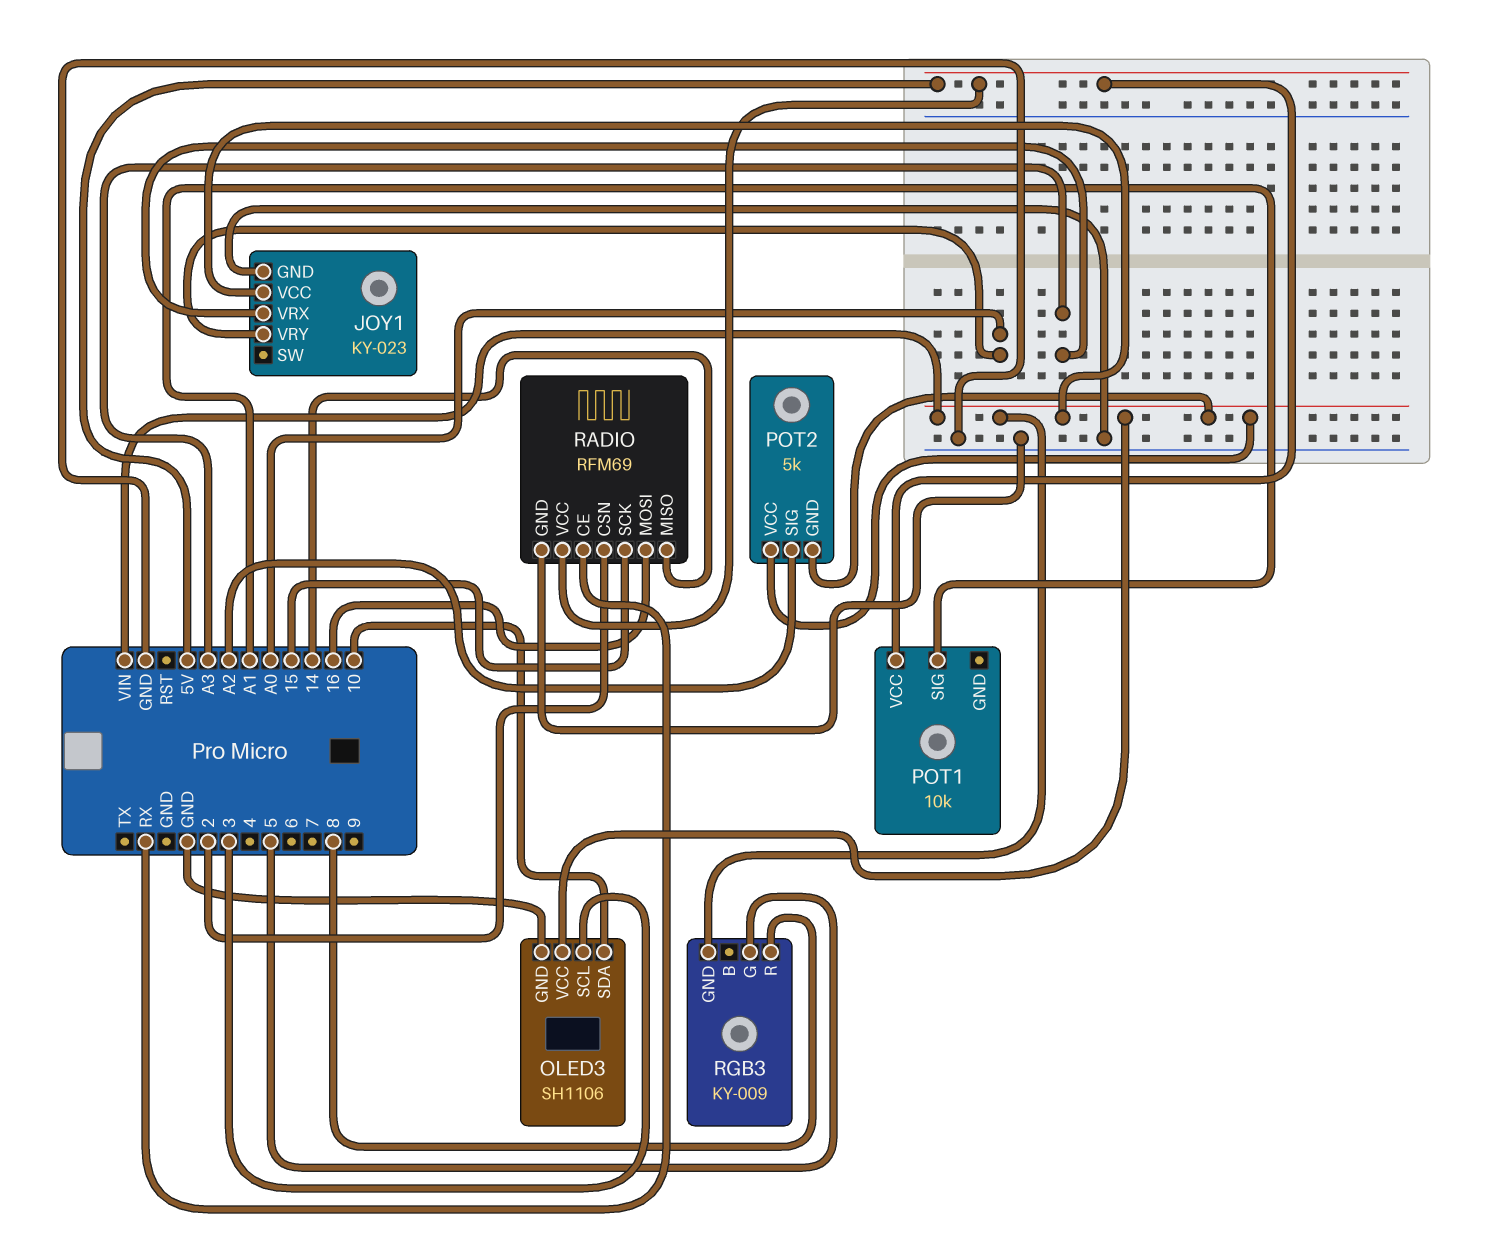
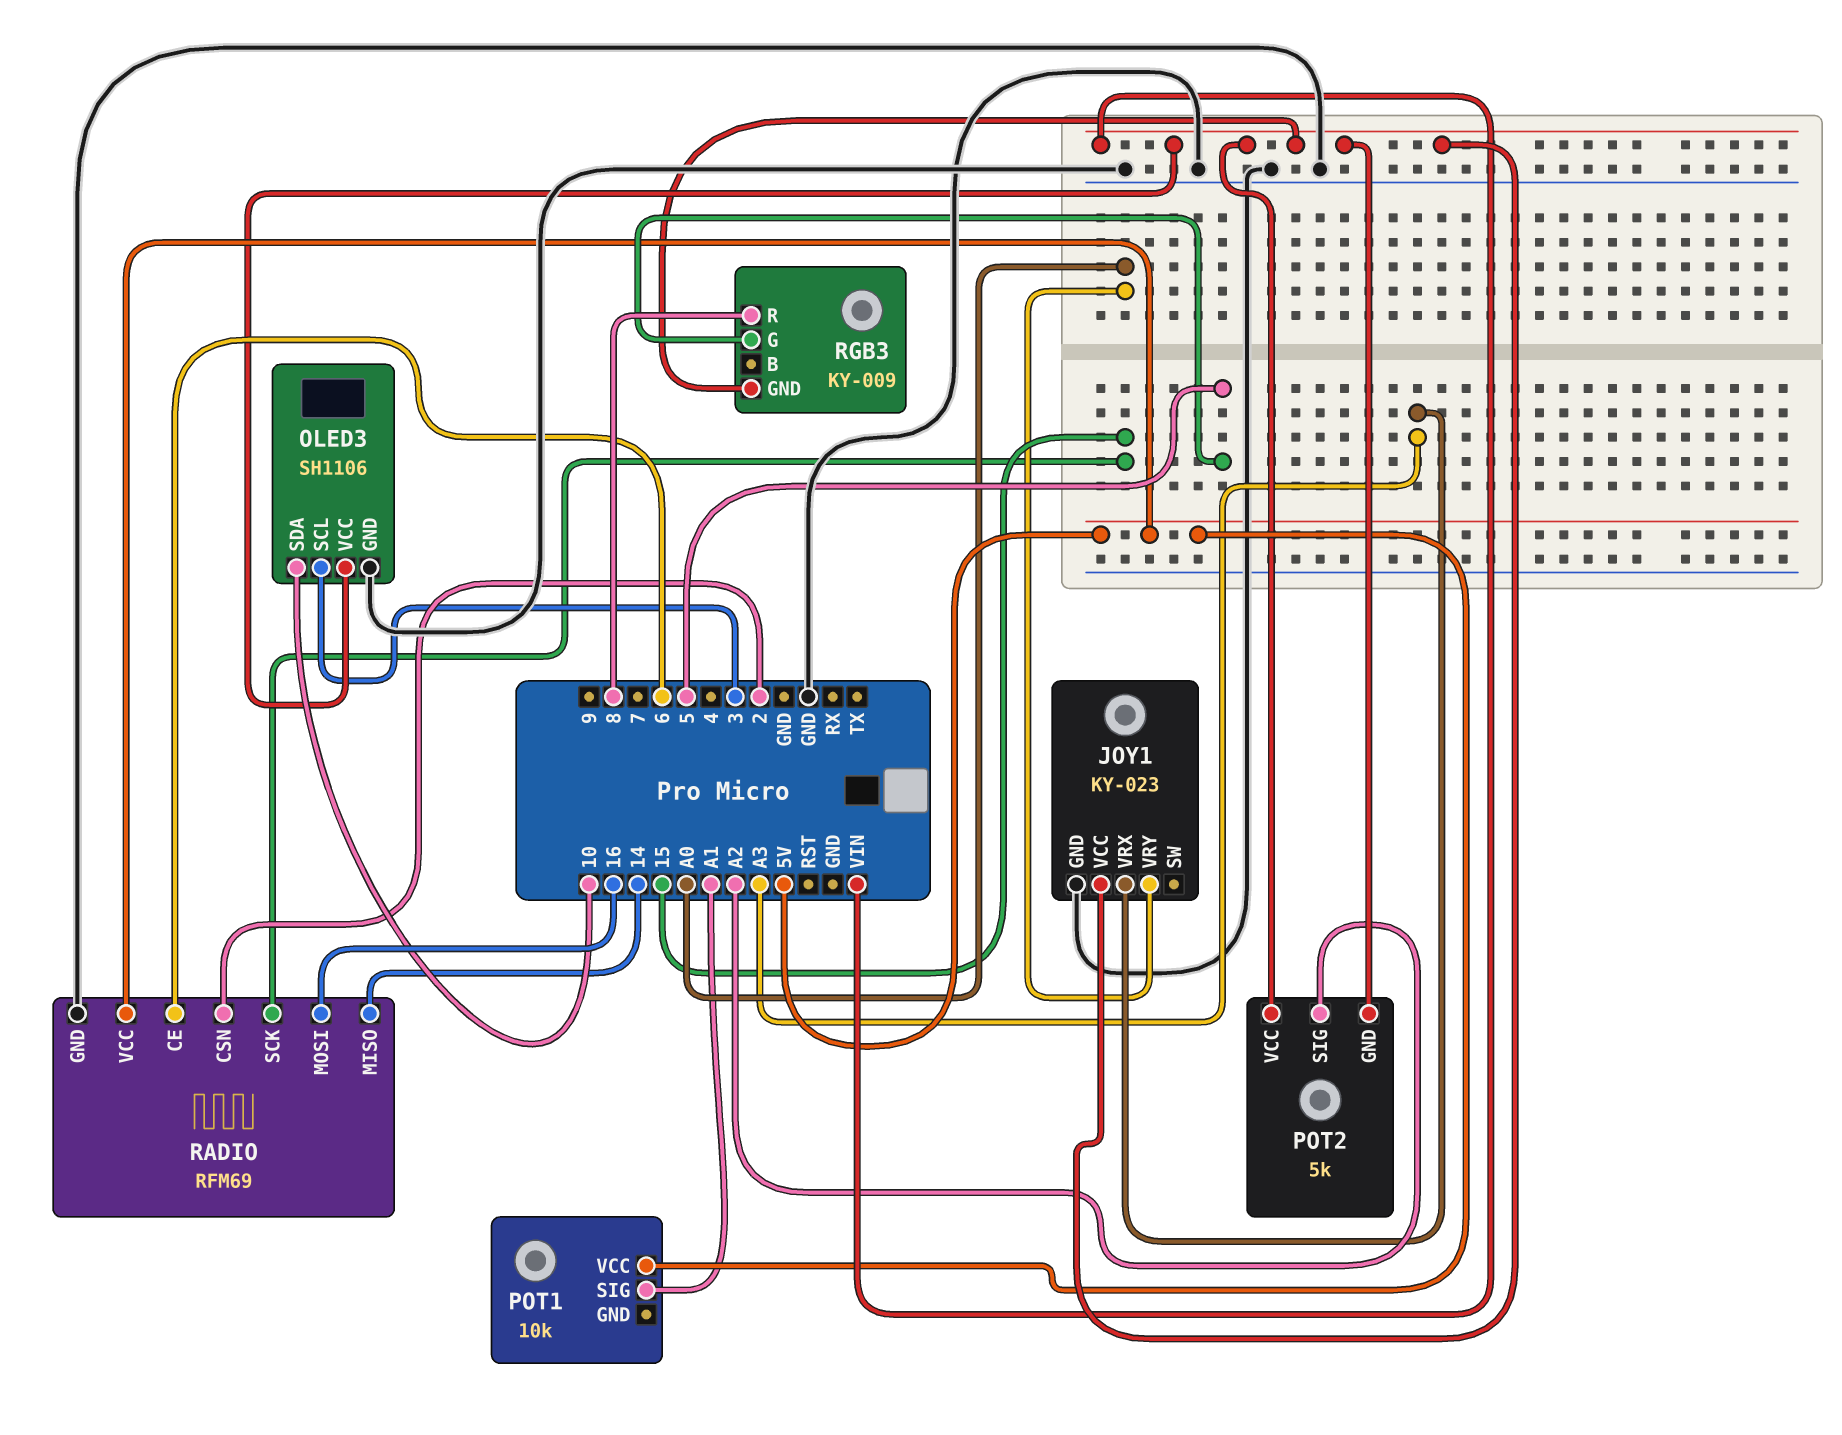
RADIO pin CE: RX -> 6

